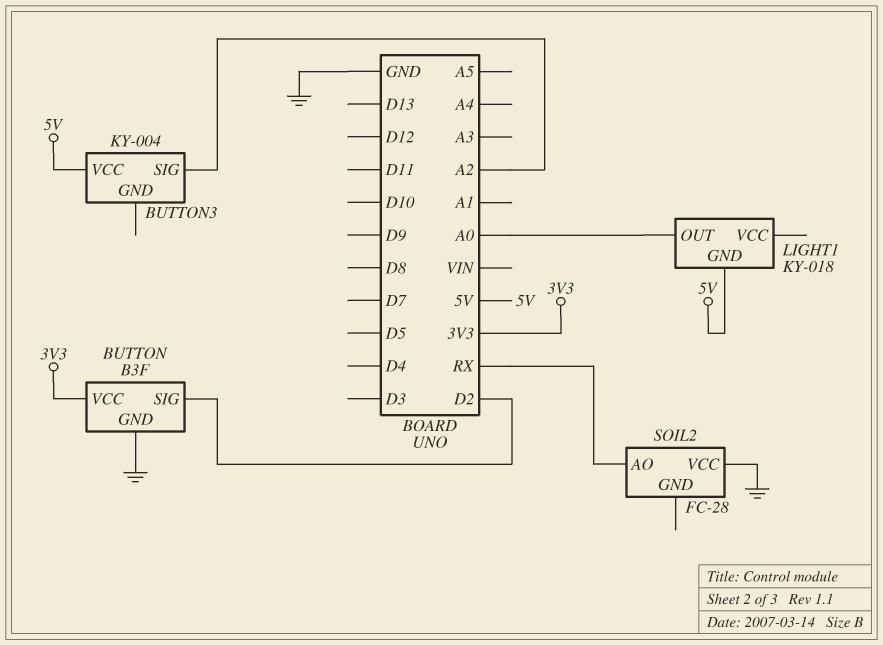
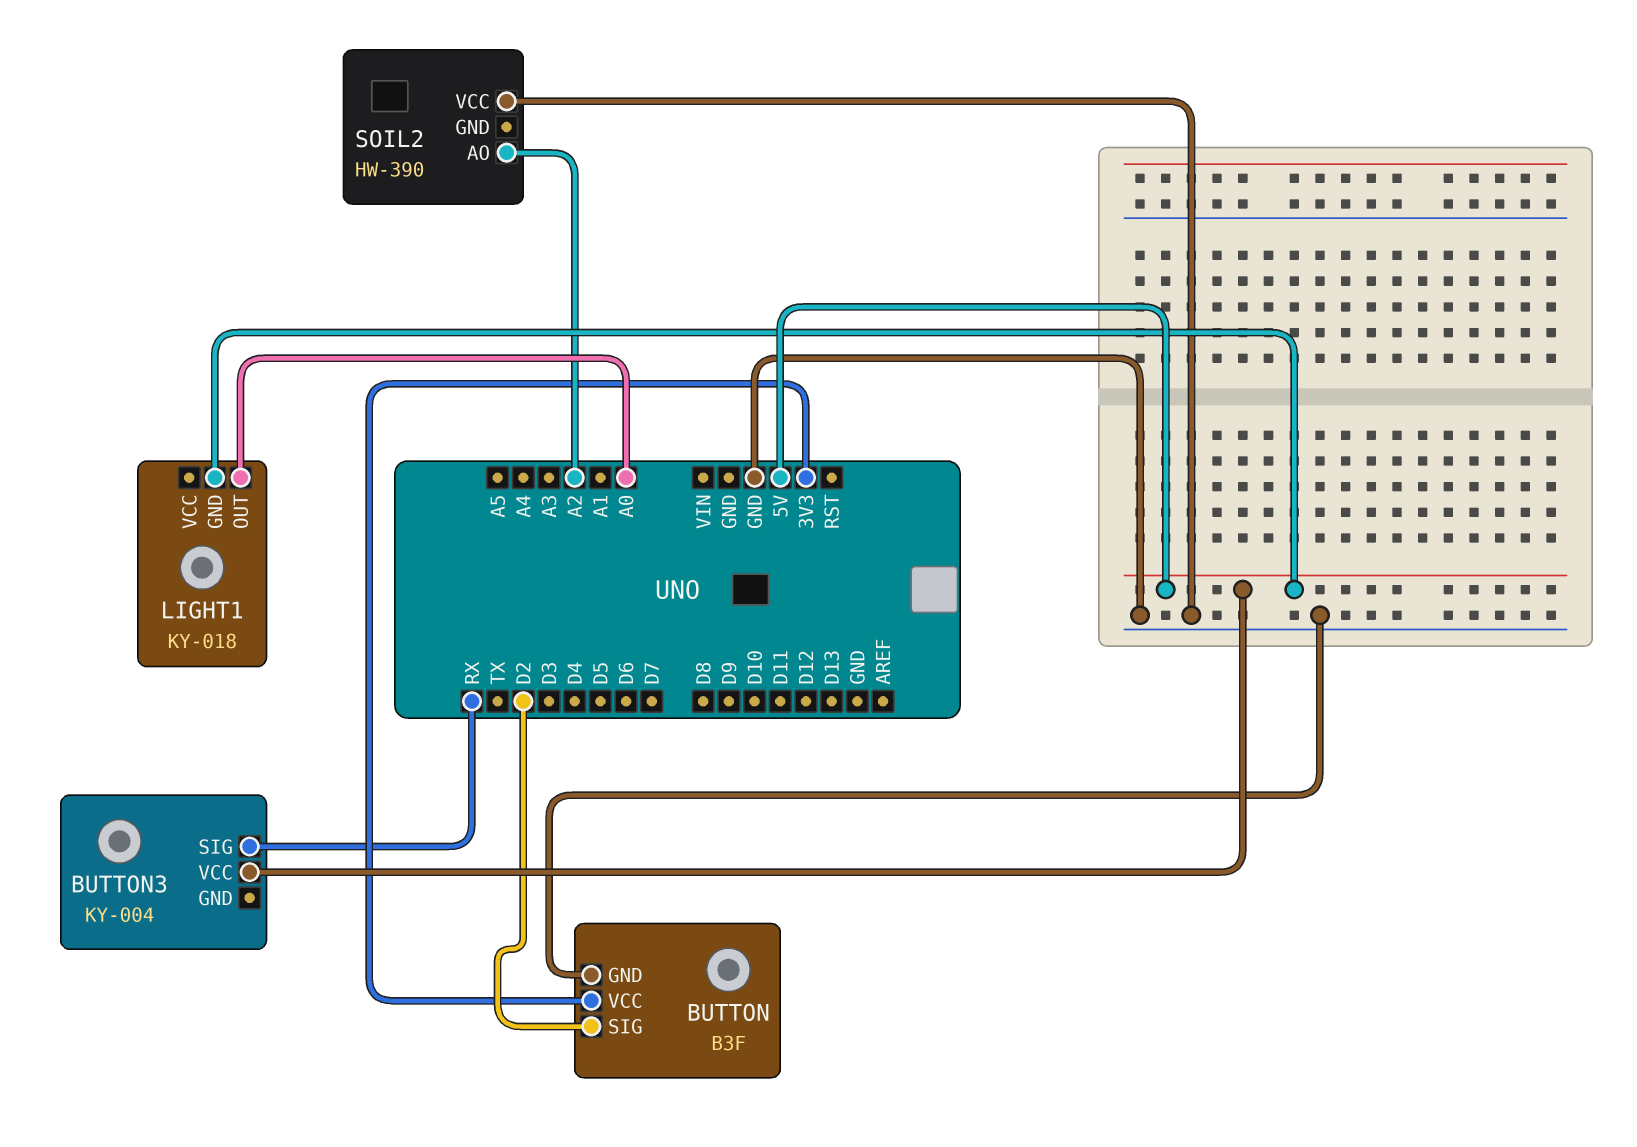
BUTTON3 pin SIG: A2 -> RX
SOIL2: FC-28 -> HW-390
SOIL2 pin AO: RX -> A2

